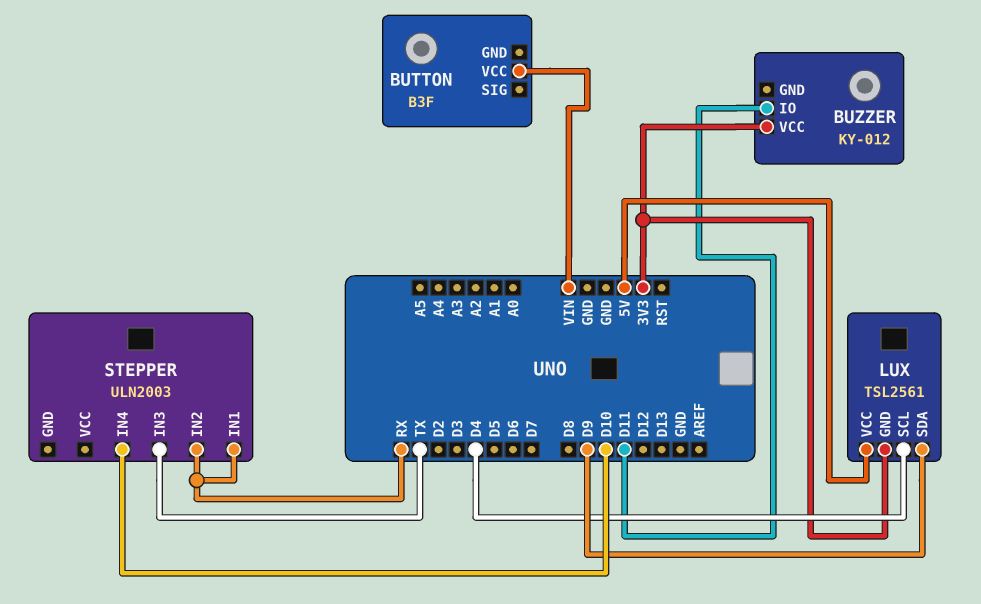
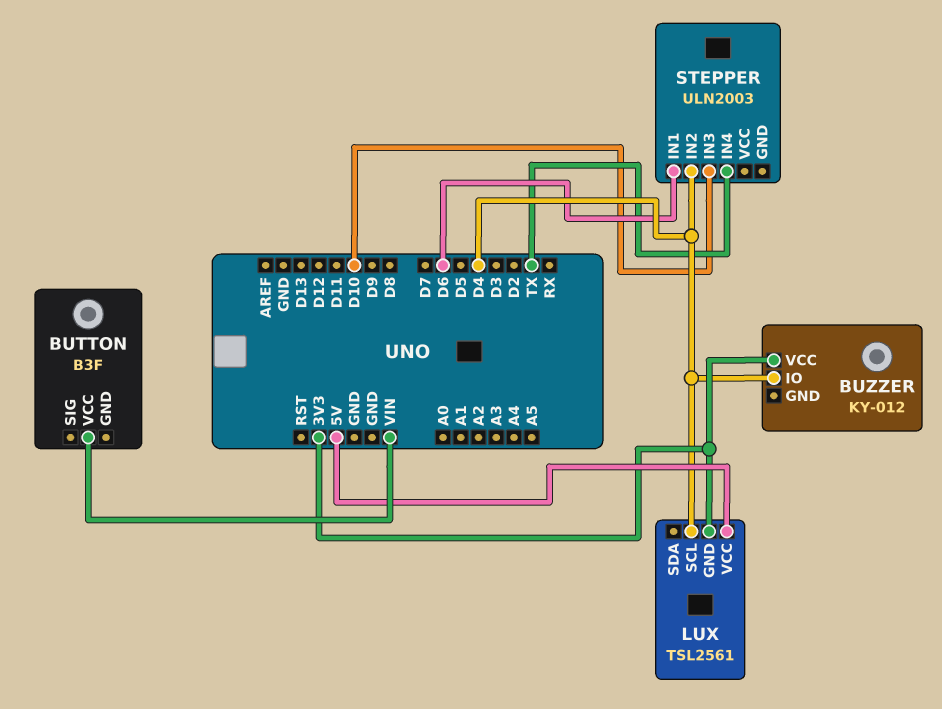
BUZZER pin IO: D11 -> D4
LUX pin SDA: D9 -> none
STEPPER pin IN1: RX -> D6
STEPPER pin IN2: RX -> D4
STEPPER pin IN3: TX -> D10
STEPPER pin IN4: D10 -> TX

